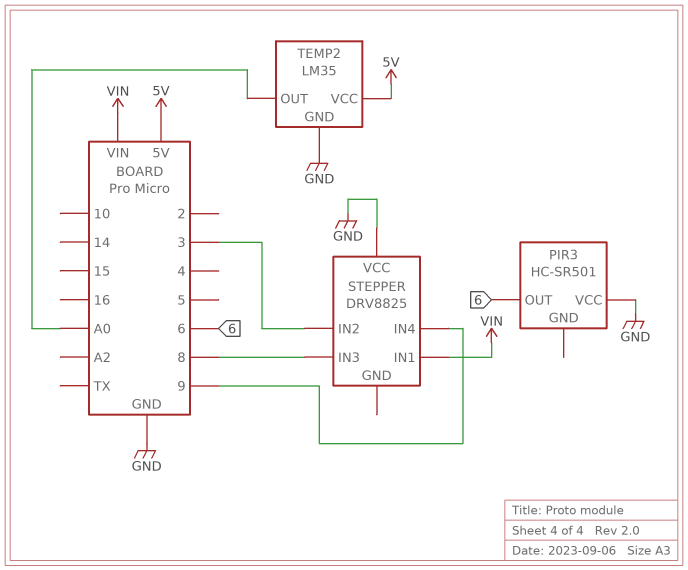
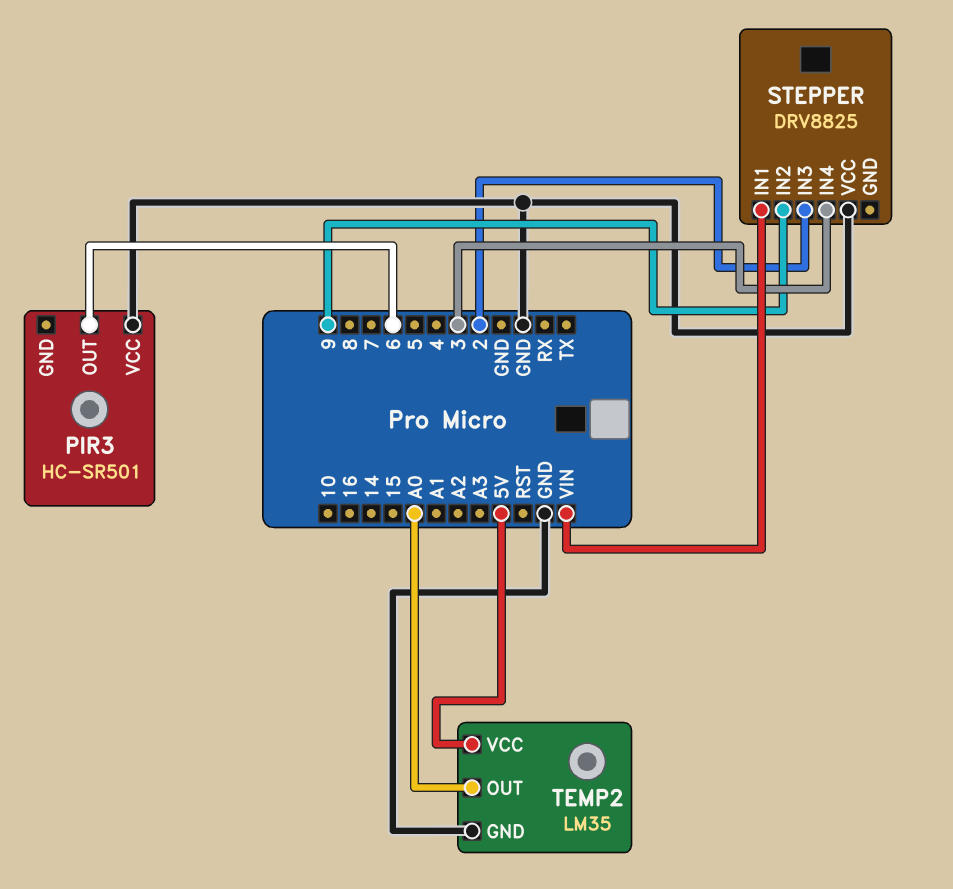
STEPPER pin IN2: 3 -> 9
STEPPER pin IN3: 8 -> 2
STEPPER pin IN4: 9 -> 3

